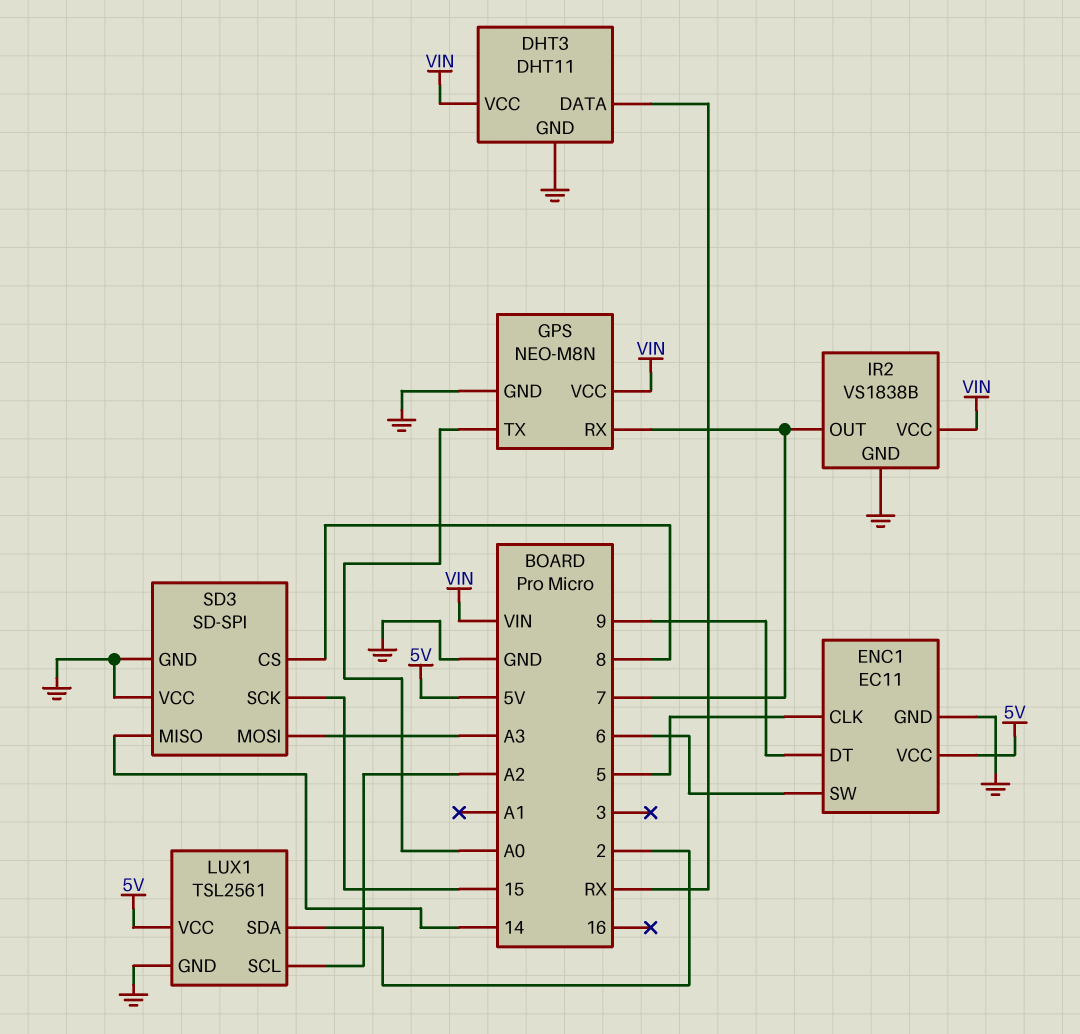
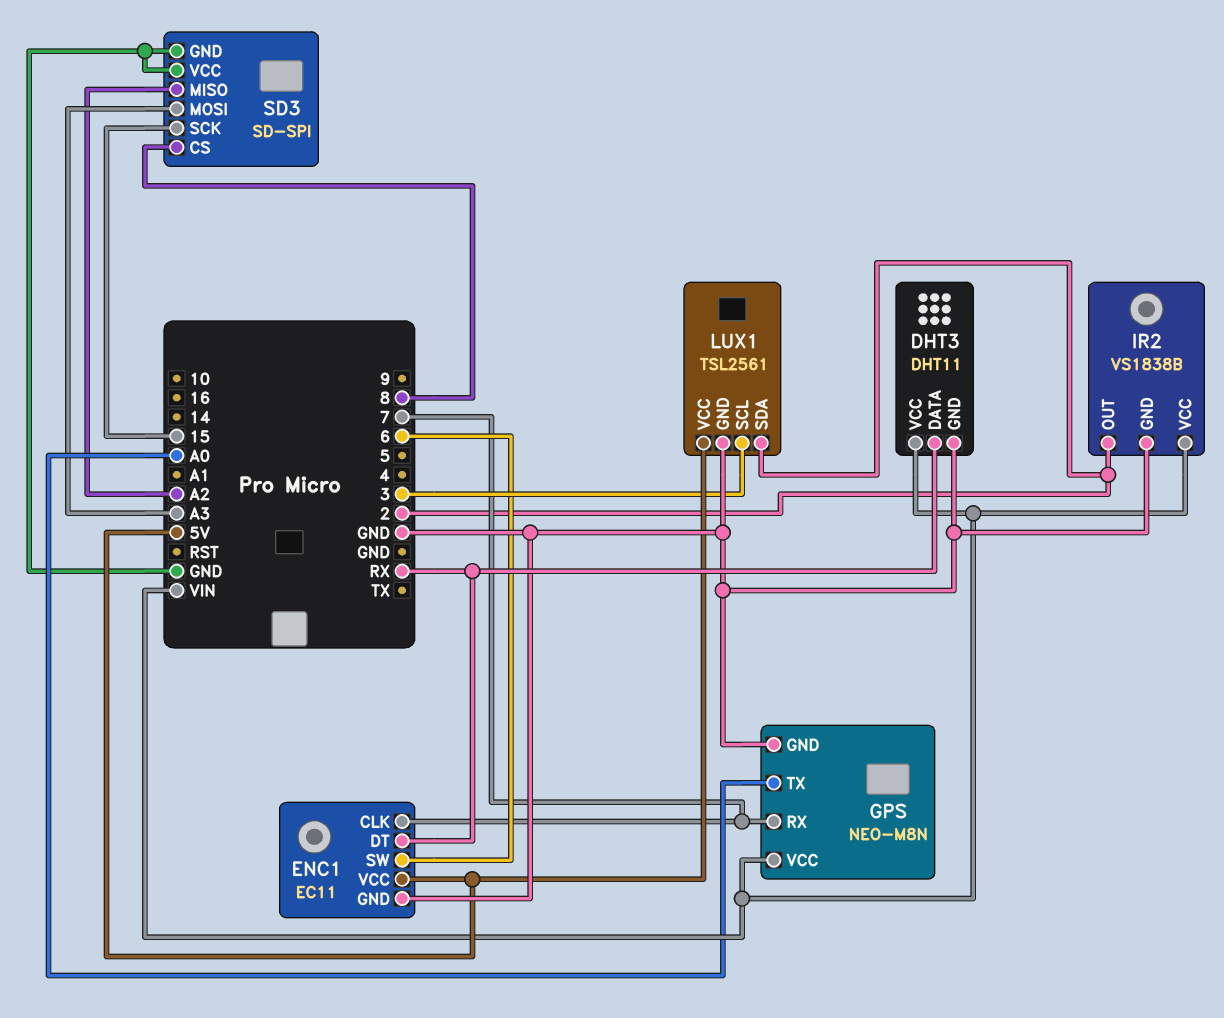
ENC1 pin CLK: 5 -> 7
ENC1 pin DT: 9 -> RX
IR2 pin OUT: 7 -> 2
LUX1 pin SCL: A2 -> 3
SD3 pin MISO: 14 -> A2

